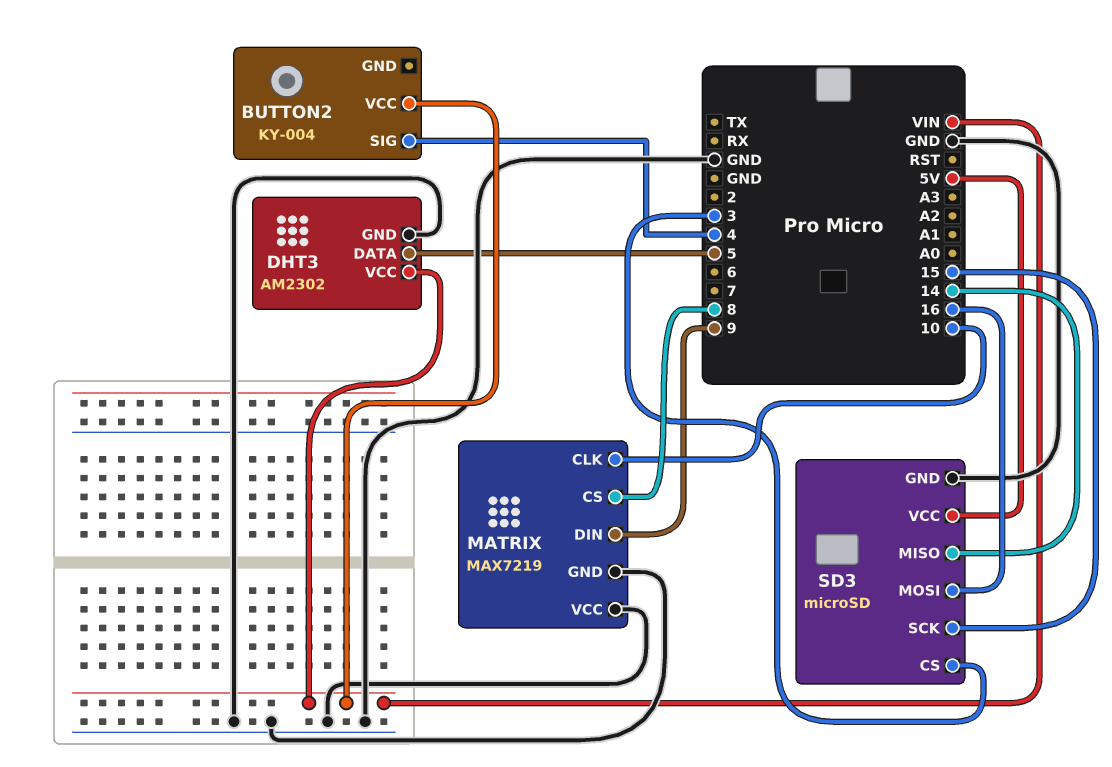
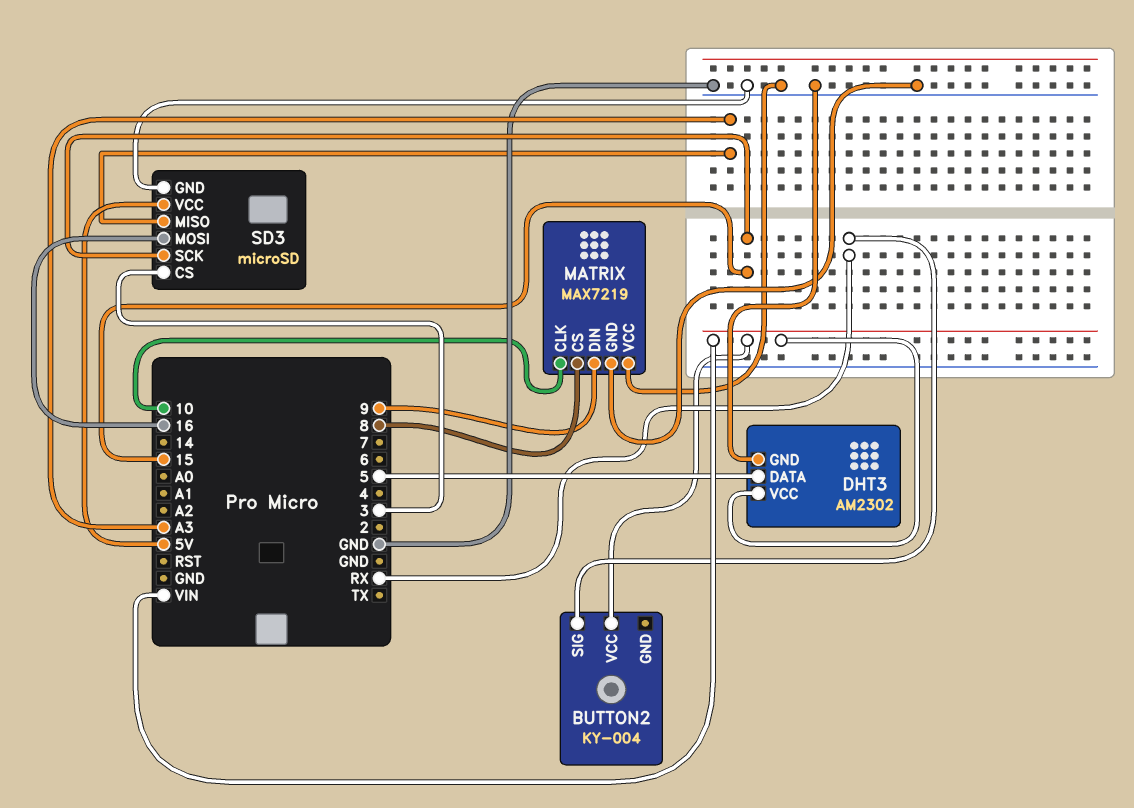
BUTTON2 pin SIG: 4 -> RX
SD3 pin MISO: 14 -> A3

